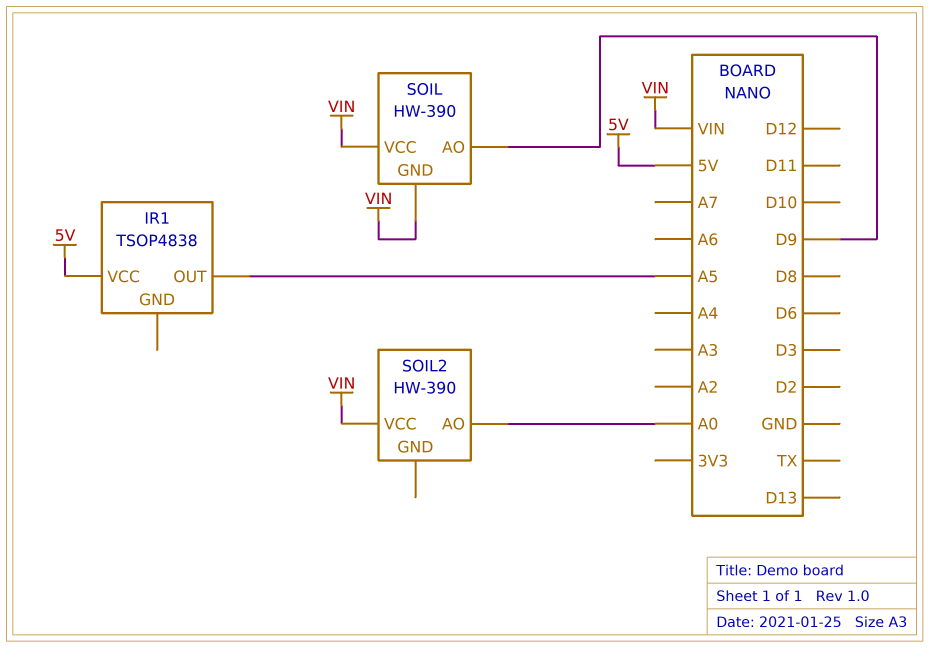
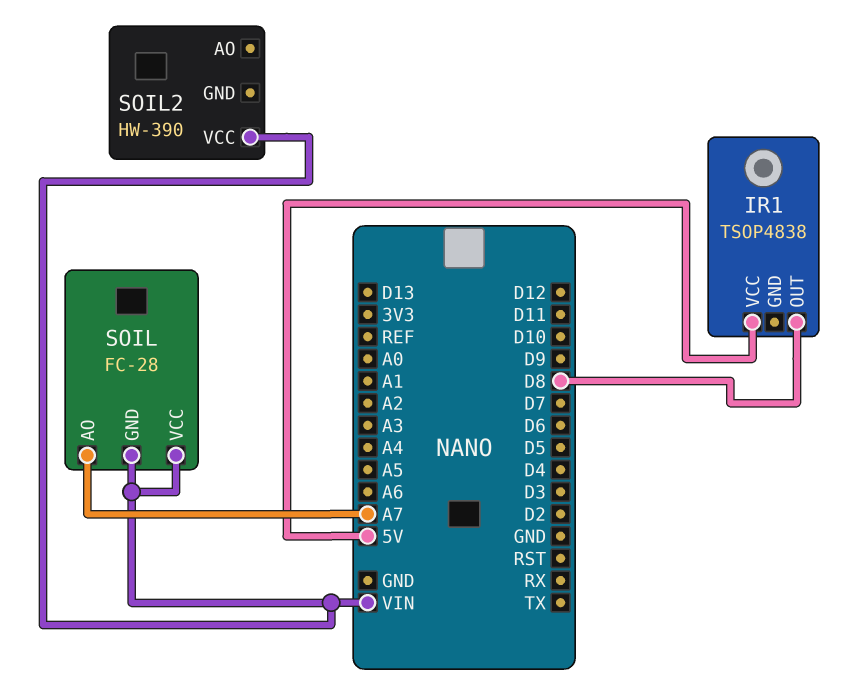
IR1 pin OUT: A5 -> D8
SOIL: HW-390 -> FC-28
SOIL pin AO: D9 -> A7
SOIL2 pin AO: A0 -> none

